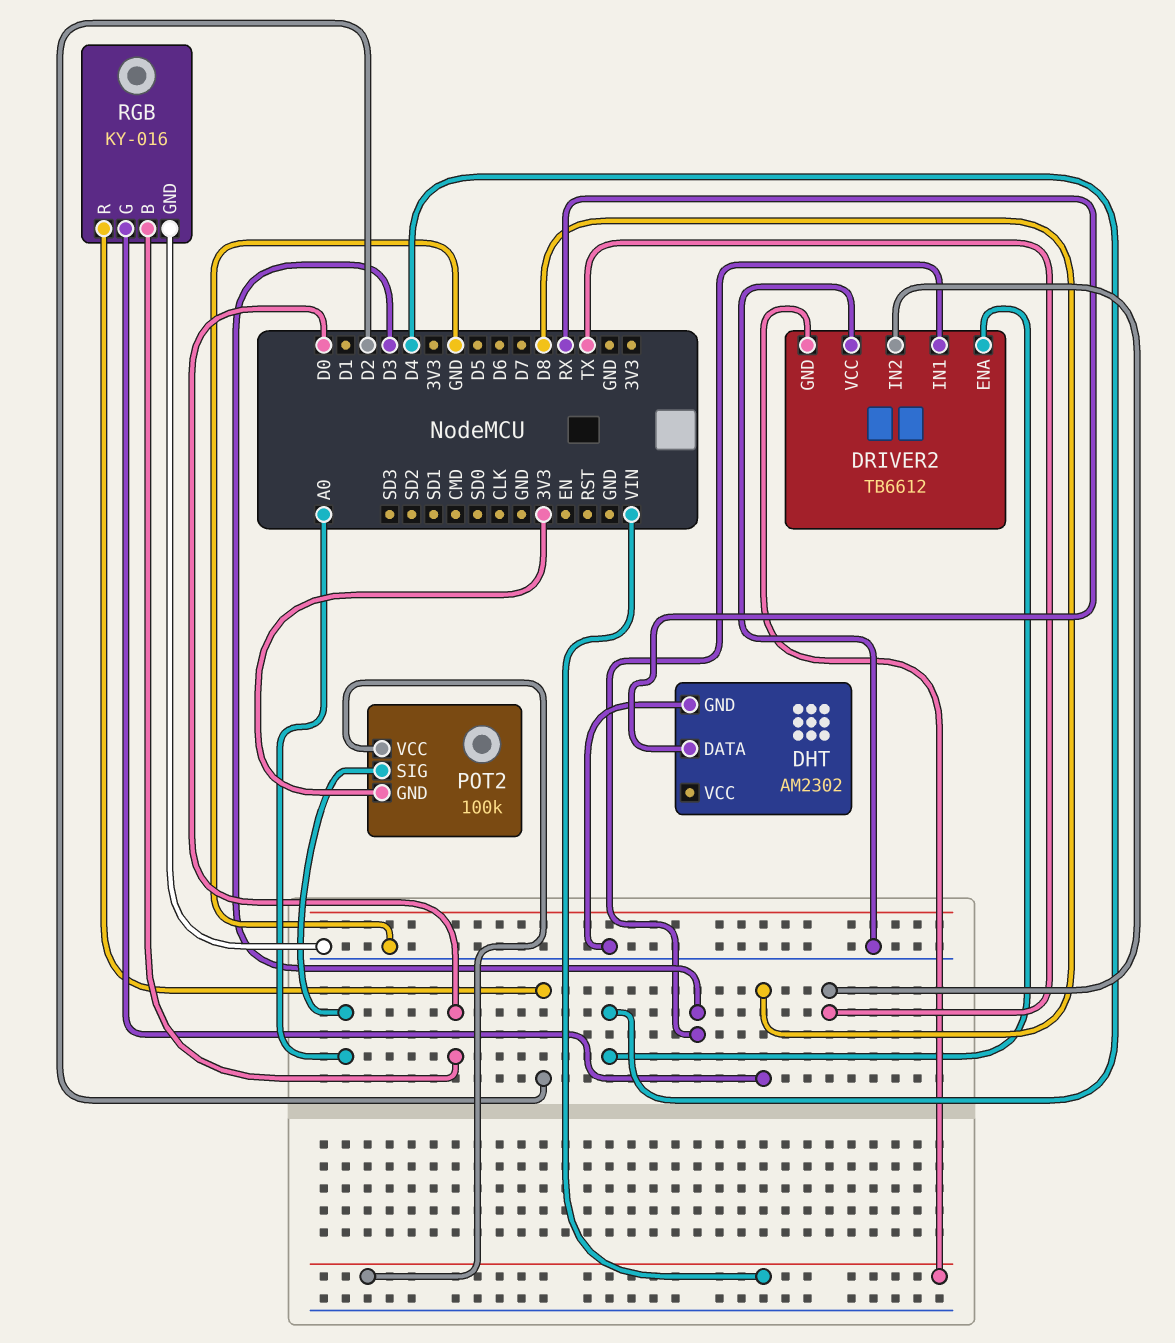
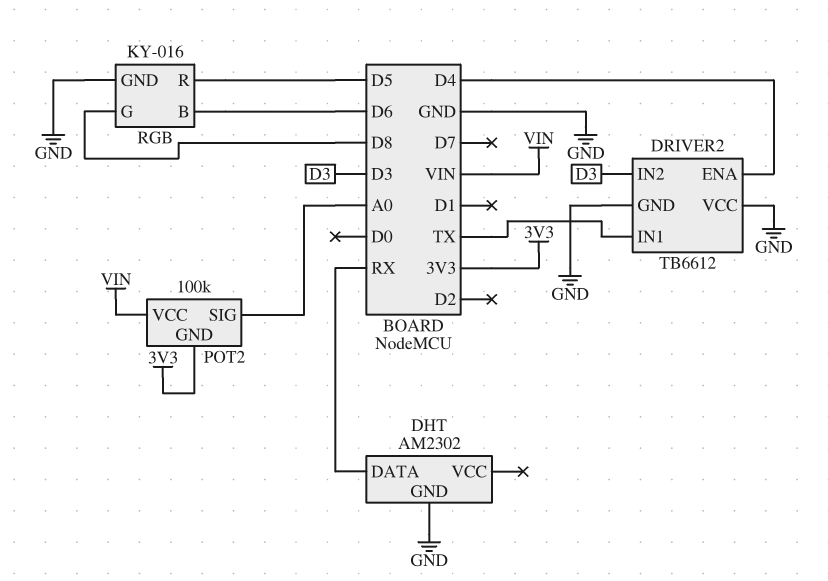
DRIVER2 pin GND: VIN -> GND
DRIVER2 pin IN1: D3 -> TX
DRIVER2 pin IN2: TX -> D3
RGB pin B: D0 -> D6
RGB pin R: D2 -> D5

